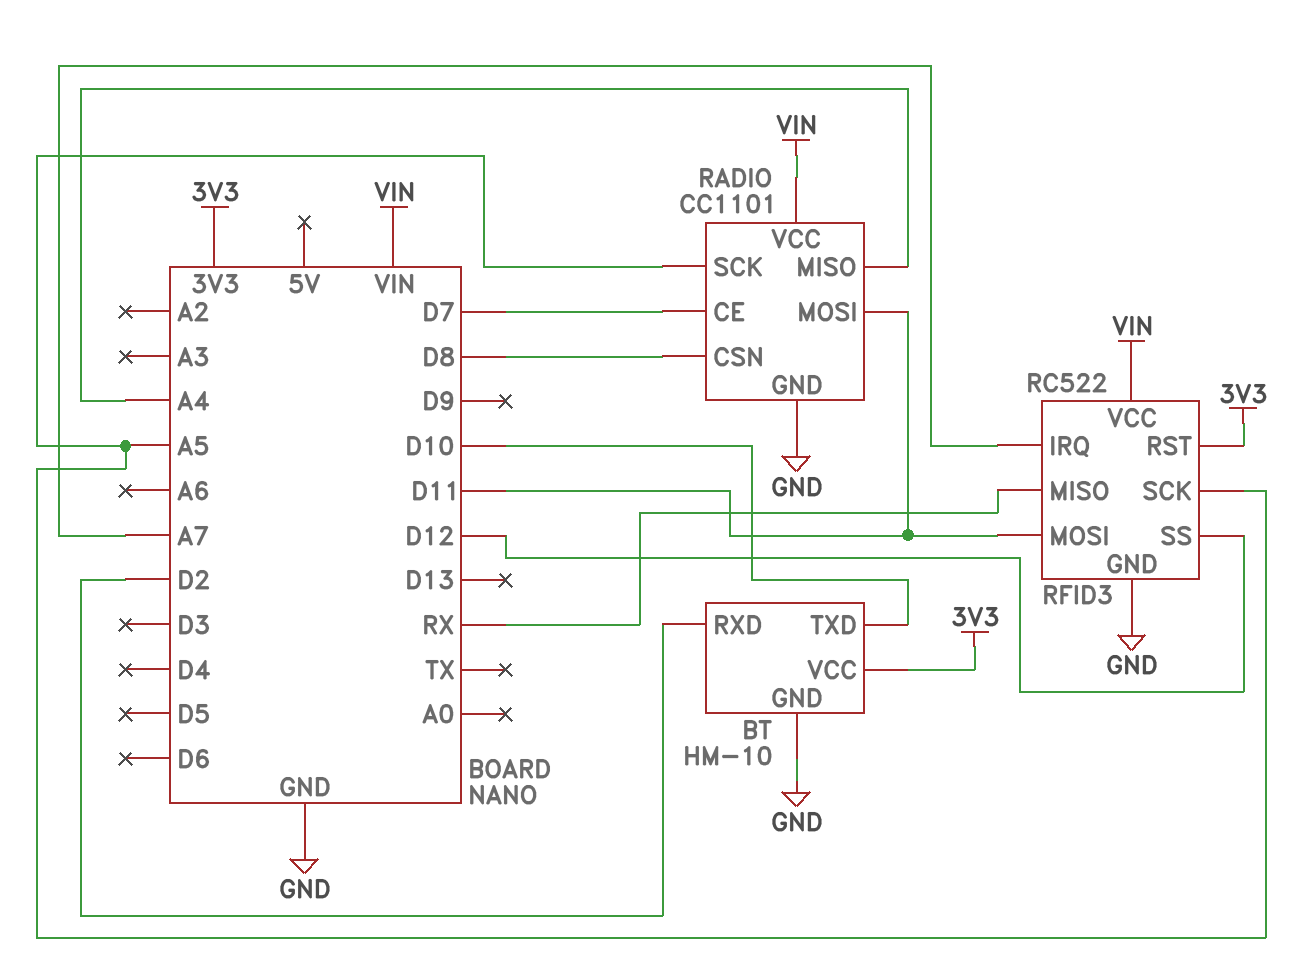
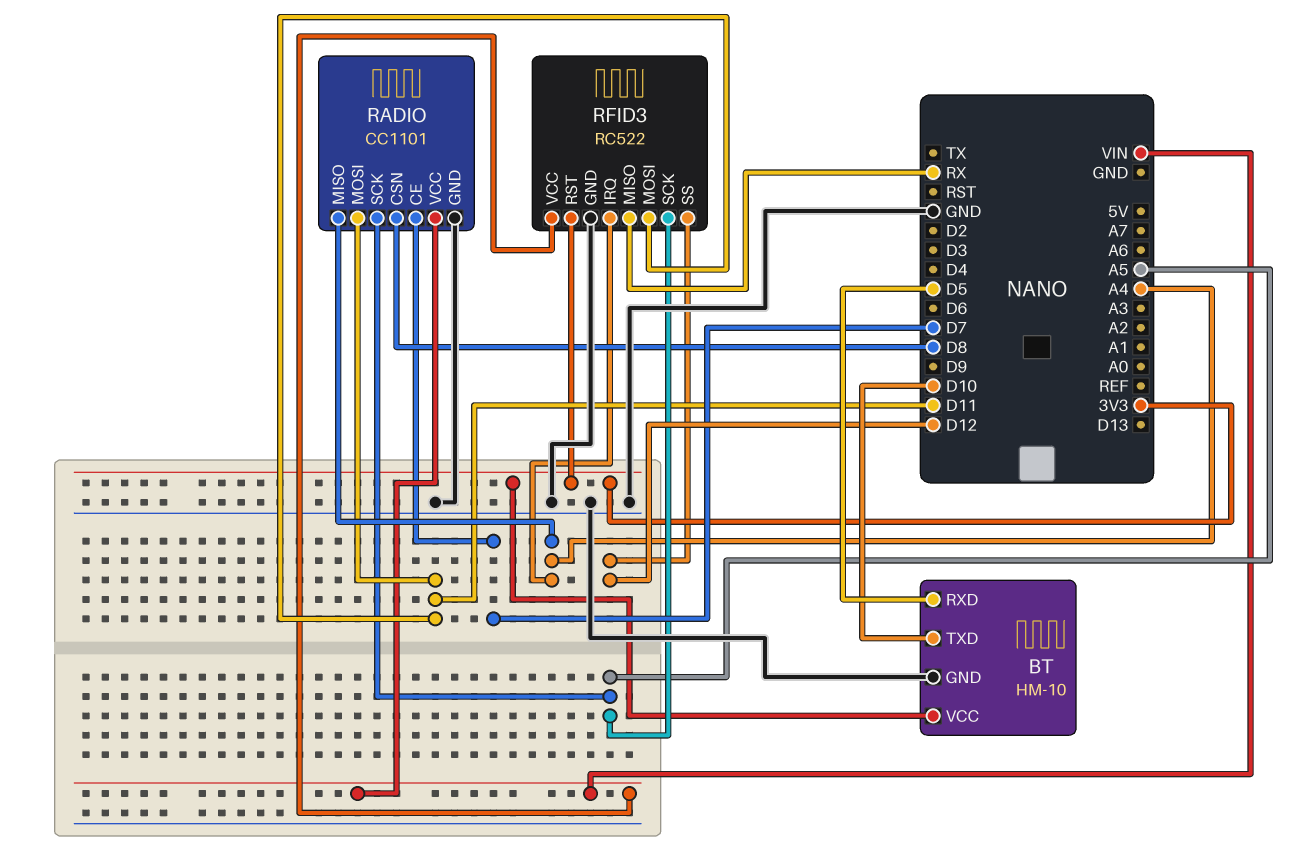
BT pin RXD: D2 -> D5
RFID3 pin IRQ: A7 -> A4

